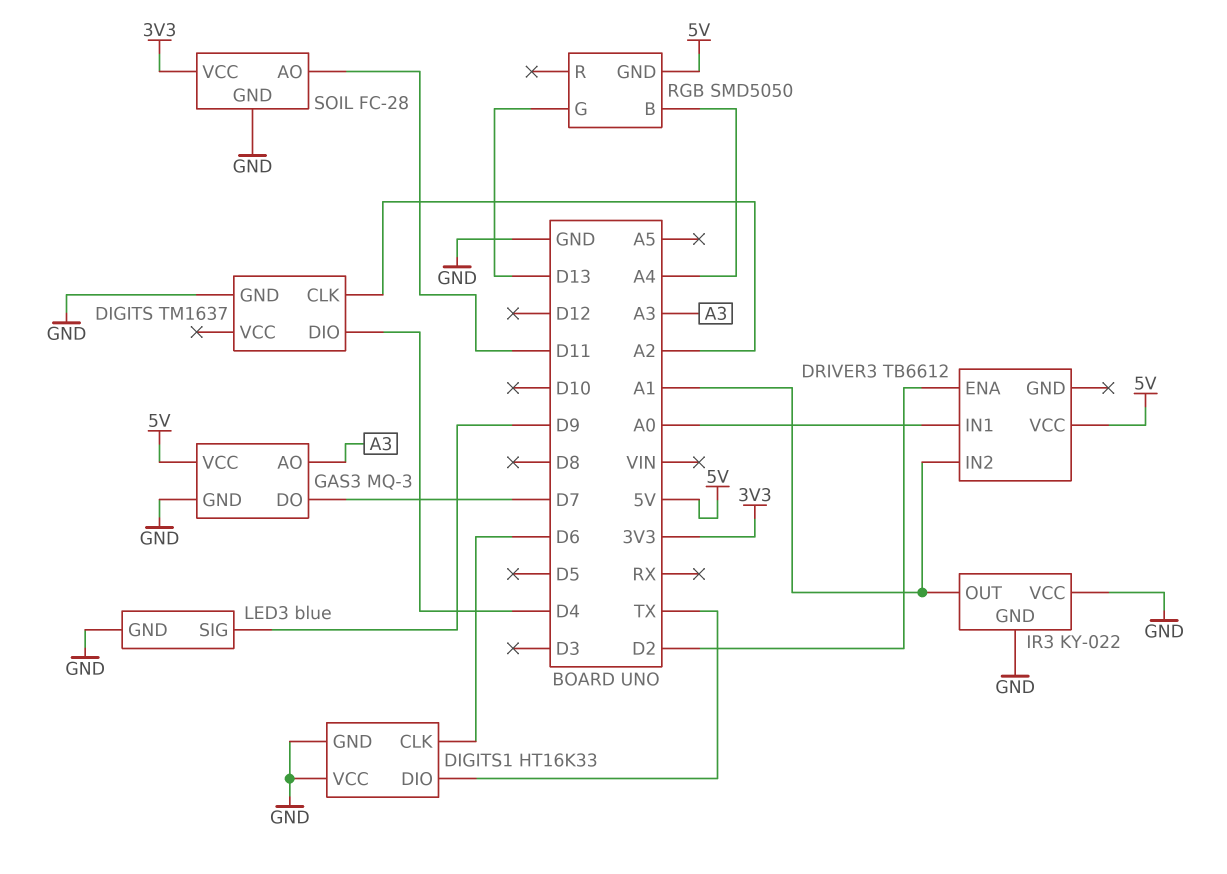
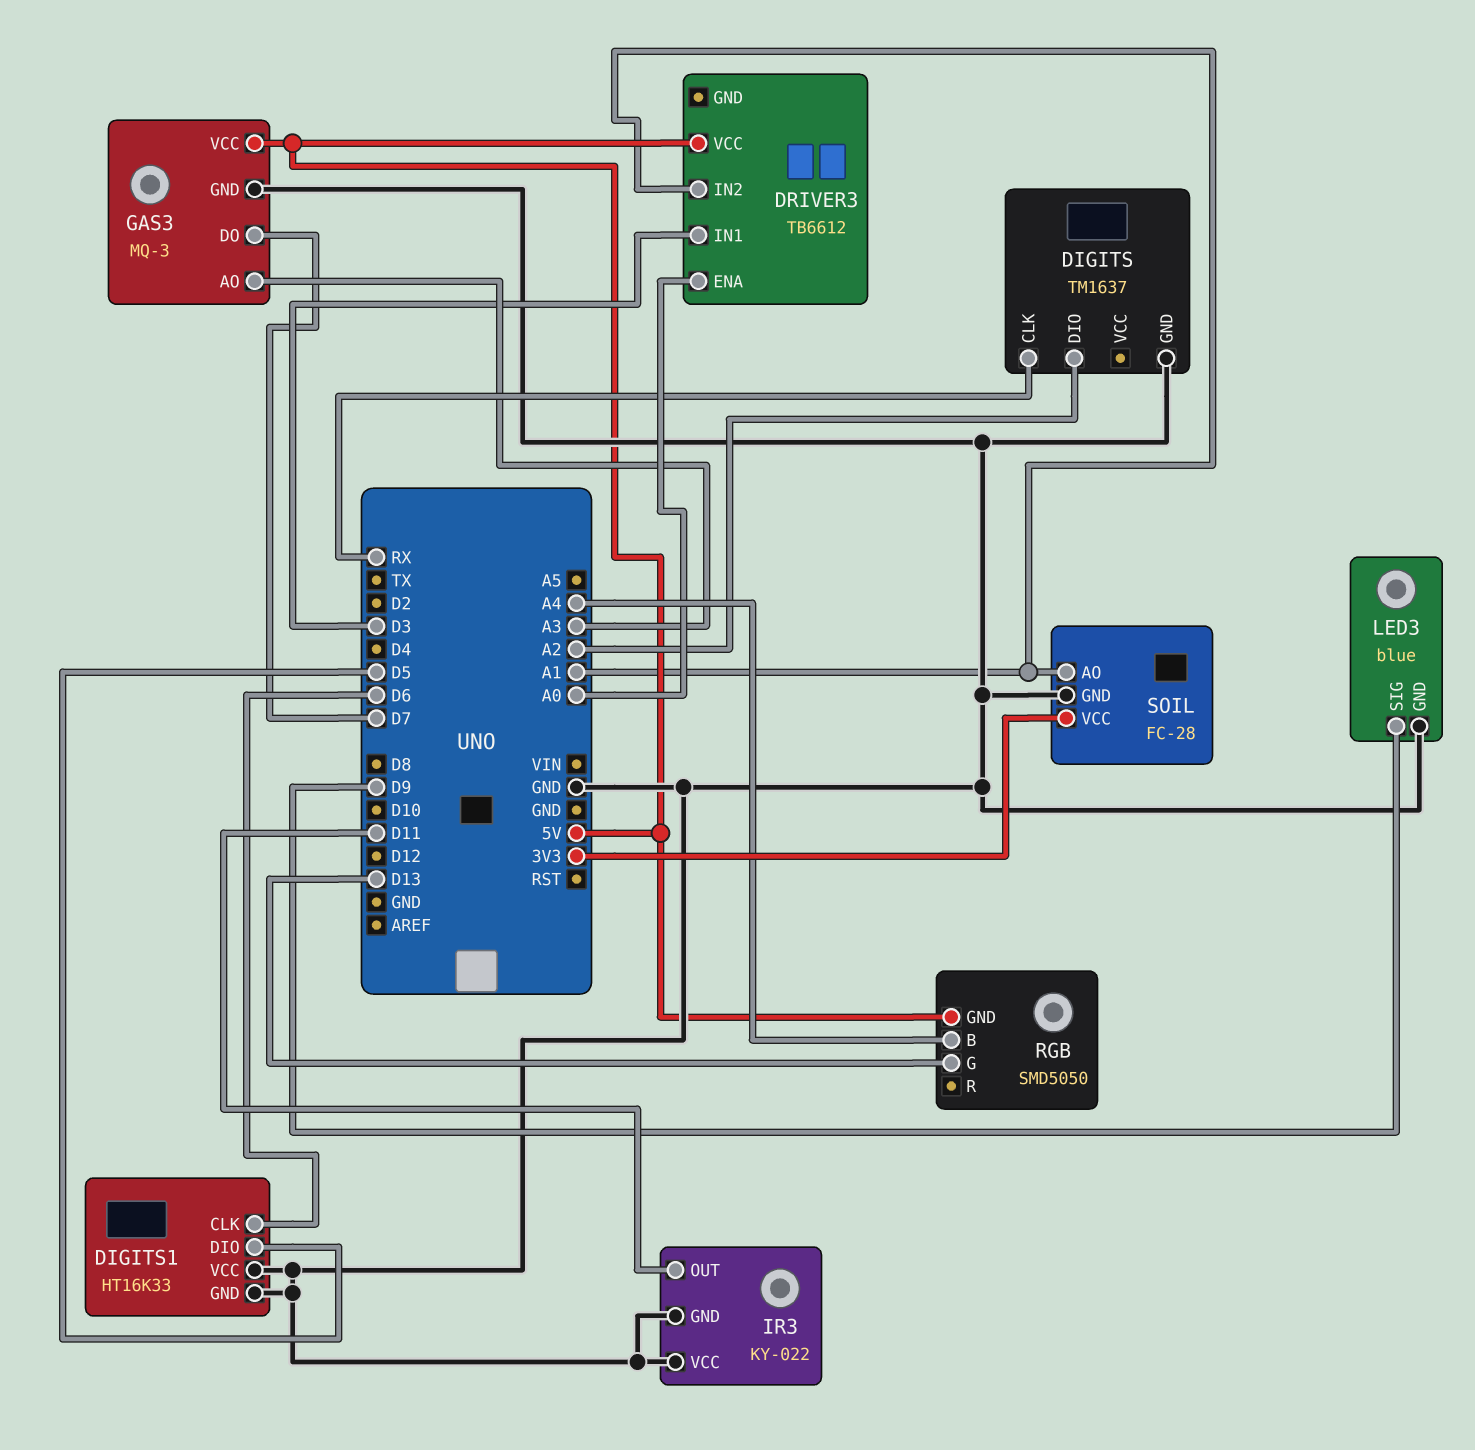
DIGITS pin CLK: A2 -> RX
DIGITS pin DIO: D4 -> A2
DIGITS1 pin DIO: TX -> D5
DRIVER3 pin ENA: D2 -> A0
DRIVER3 pin IN1: A0 -> D3
IR3 pin OUT: A1 -> D11
SOIL pin AO: D11 -> A1

